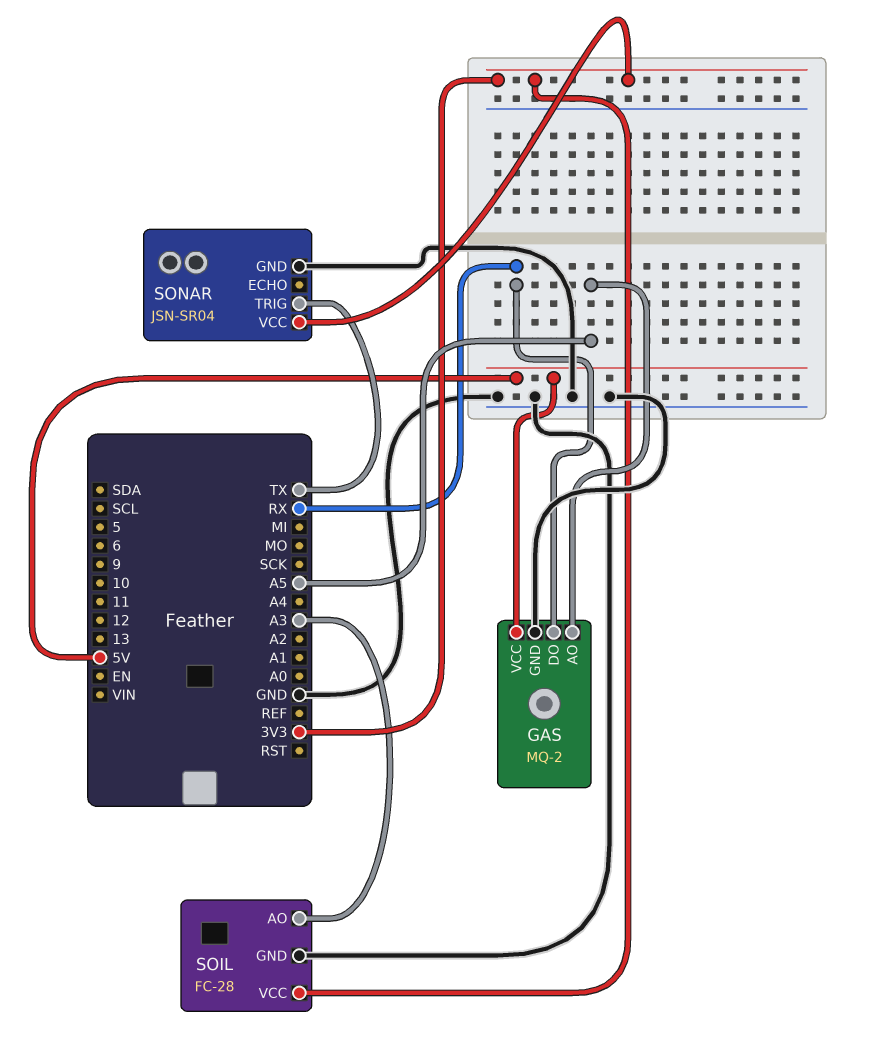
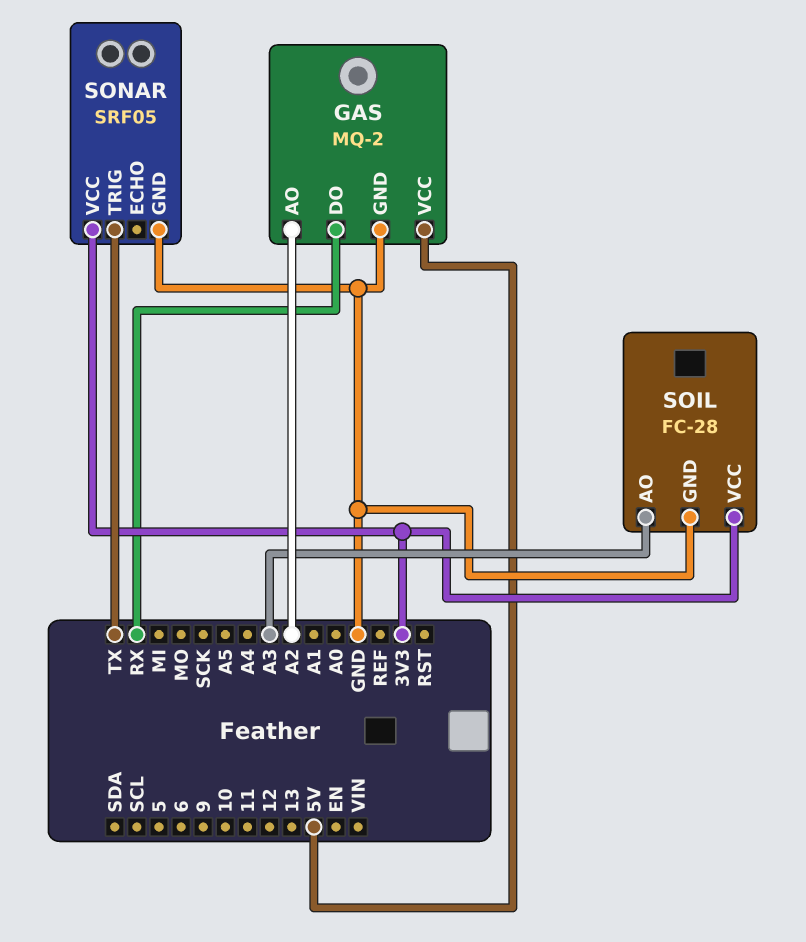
GAS pin AO: A5 -> A2
SONAR: JSN-SR04 -> SRF05

